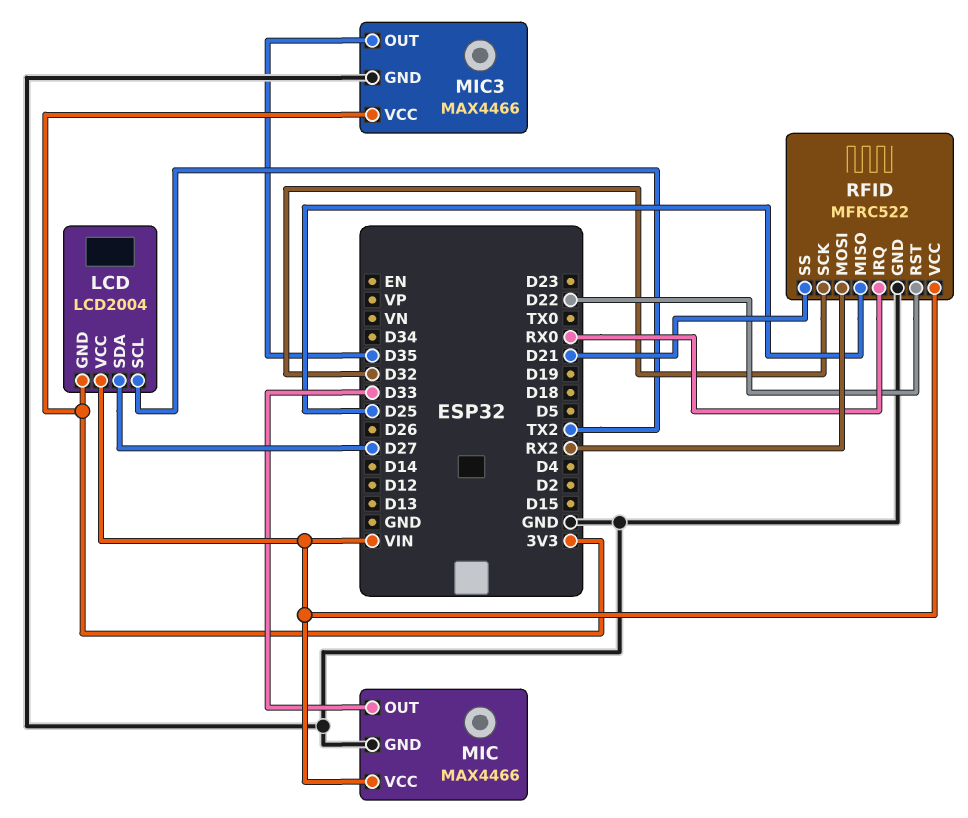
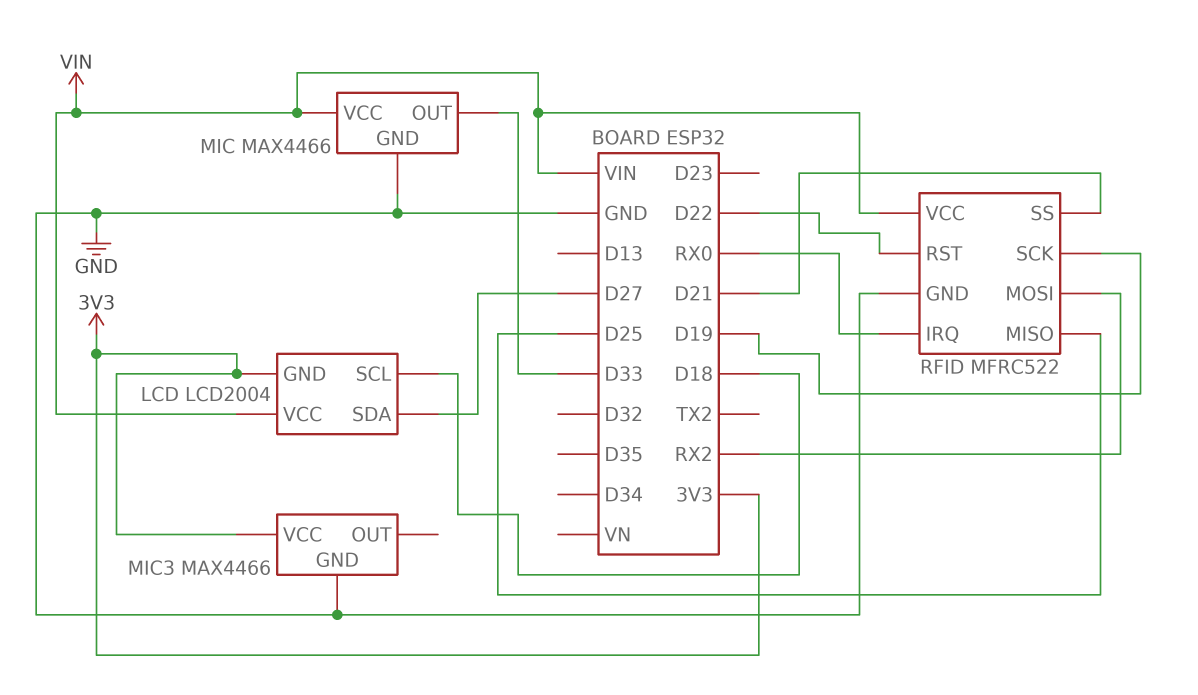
LCD pin SCL: TX2 -> D18
MIC3 pin OUT: D35 -> none
RFID pin SCK: D32 -> D19

